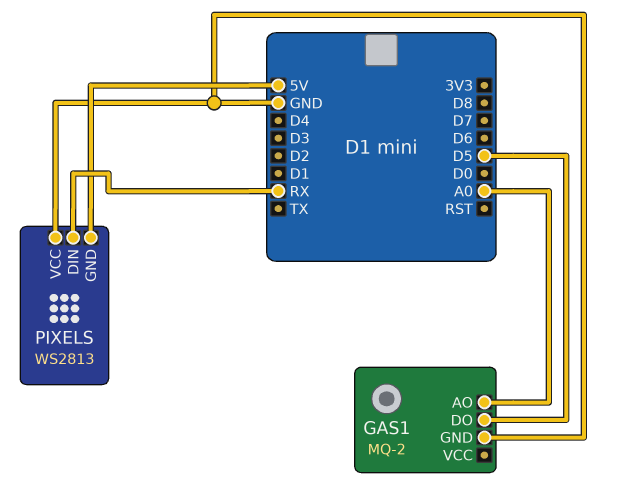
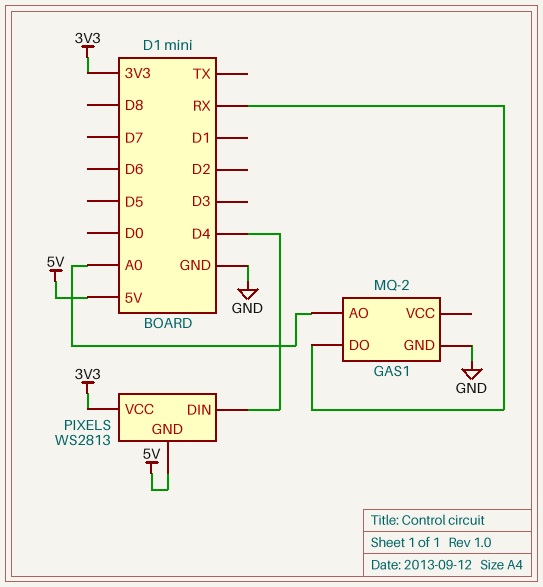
GAS1 pin DO: D5 -> RX
PIXELS pin DIN: RX -> D4
PIXELS pin VCC: GND -> 3V3

